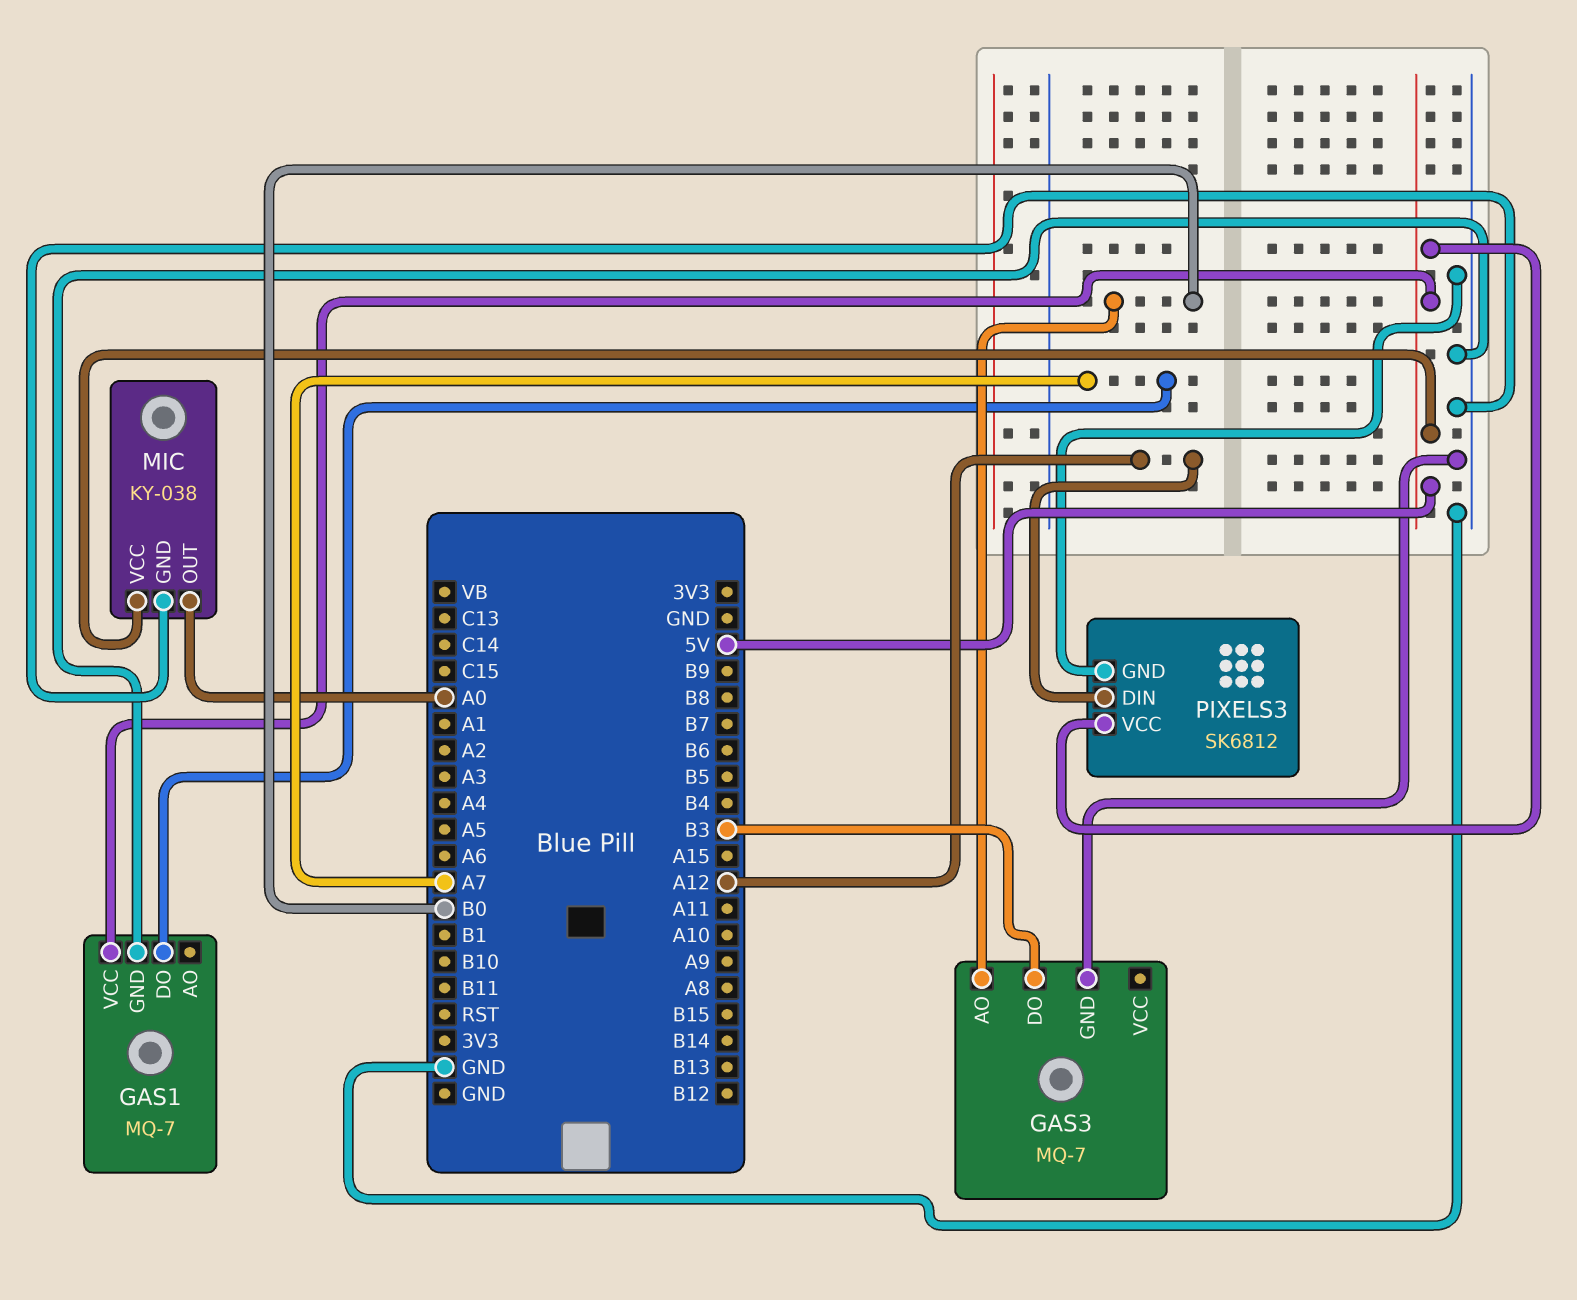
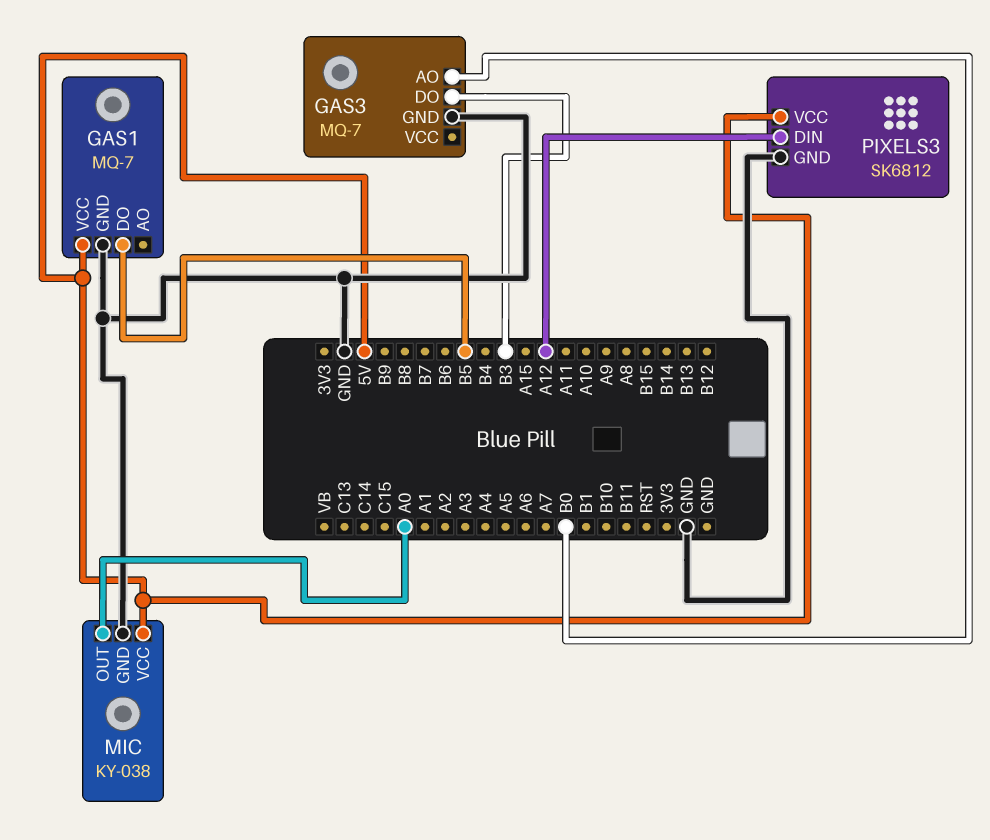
GAS1 pin DO: A7 -> B5

